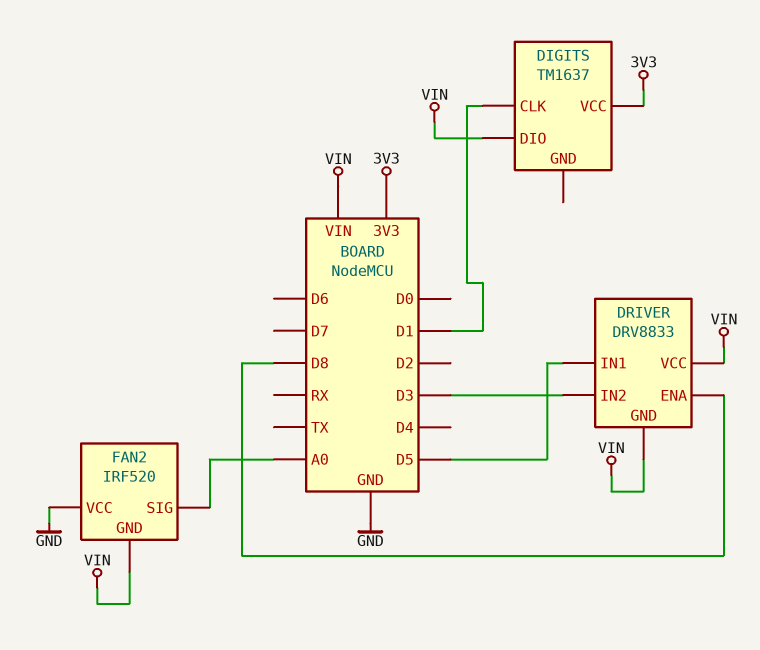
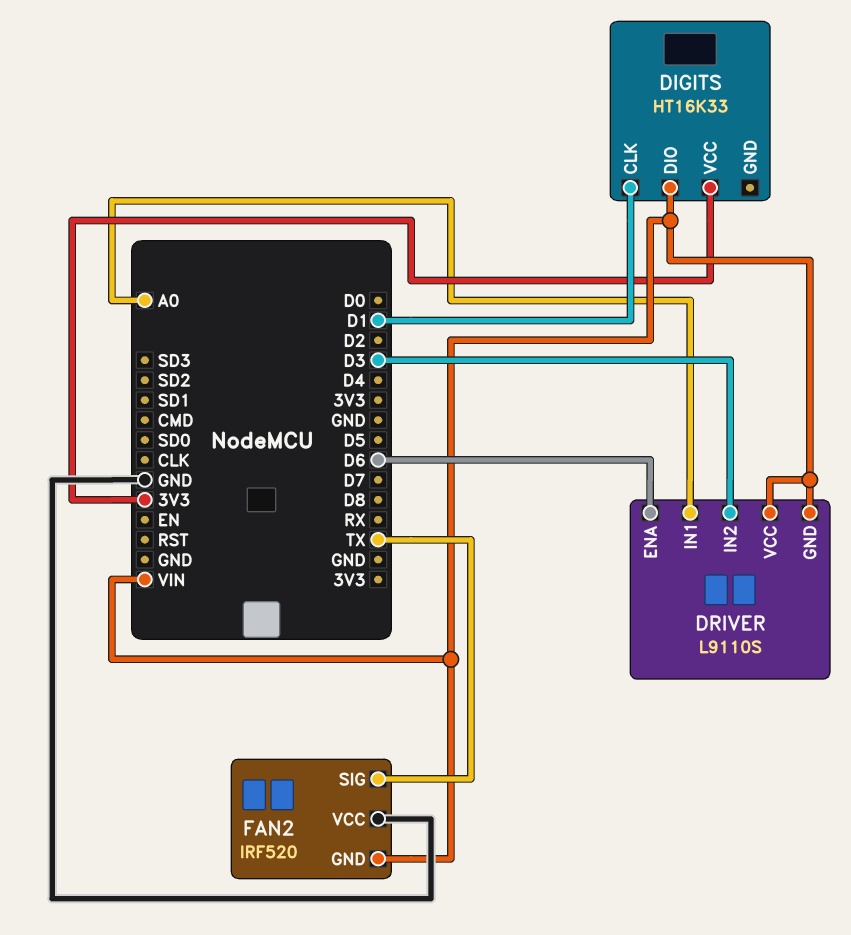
DIGITS: TM1637 -> HT16K33
DRIVER: DRV8833 -> L9110S
DRIVER pin ENA: D8 -> D6
DRIVER pin IN1: D5 -> A0
FAN2 pin SIG: A0 -> TX

